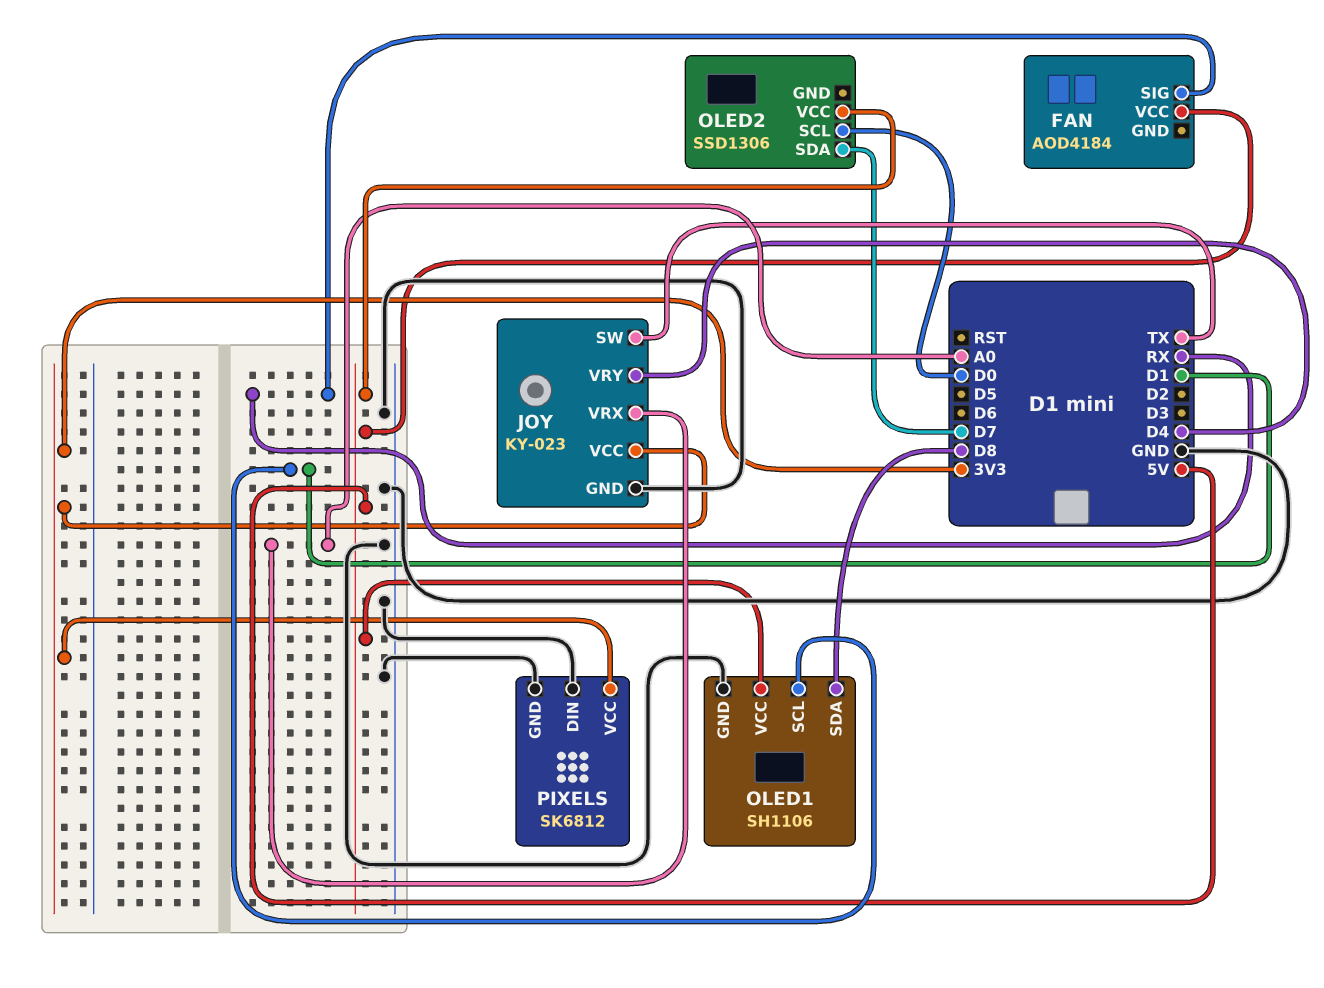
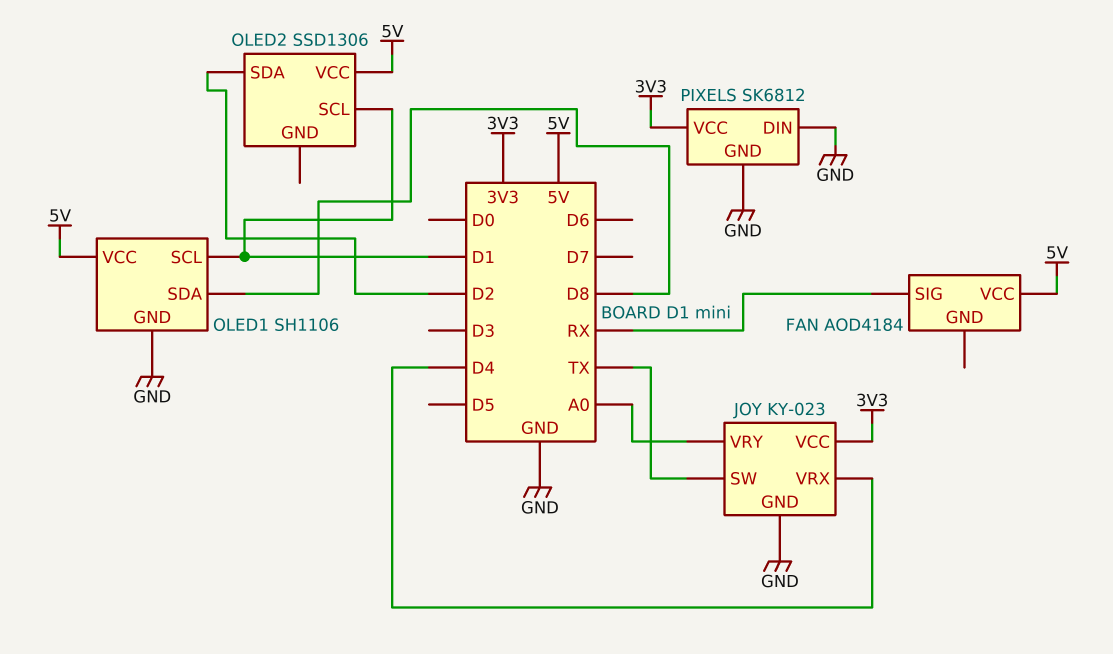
JOY pin VRX: A0 -> D4
JOY pin VRY: D4 -> A0
OLED2 pin SCL: D0 -> D1
OLED2 pin SDA: D7 -> D2

